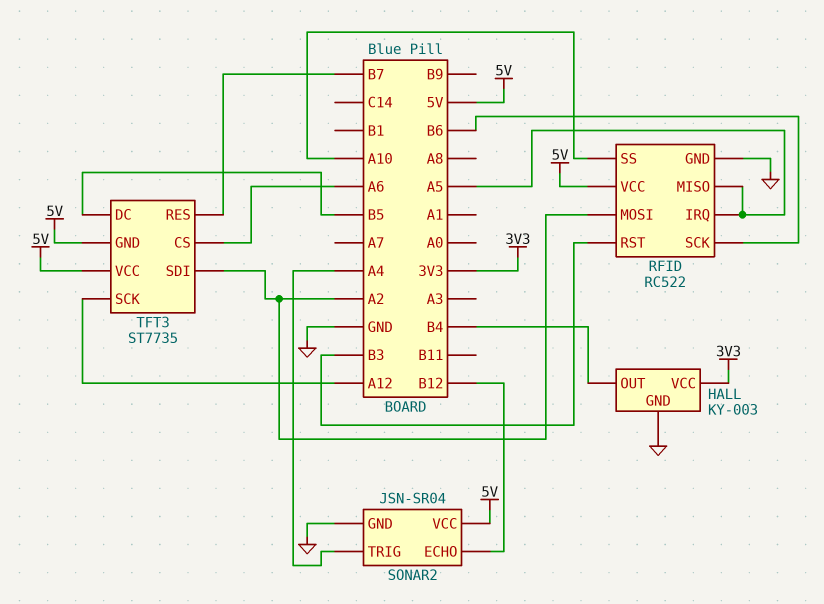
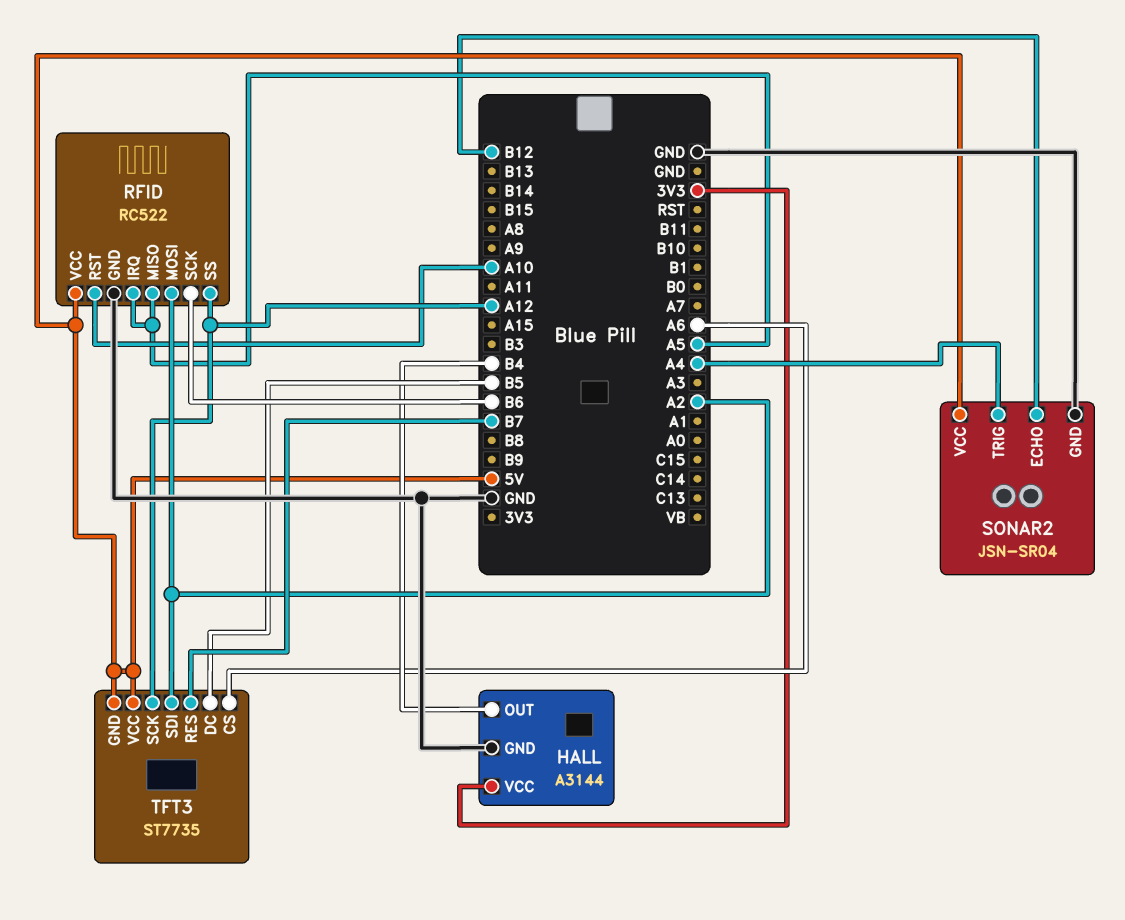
HALL: KY-003 -> A3144
RFID pin RST: B3 -> A10
RFID pin SS: A10 -> A12

